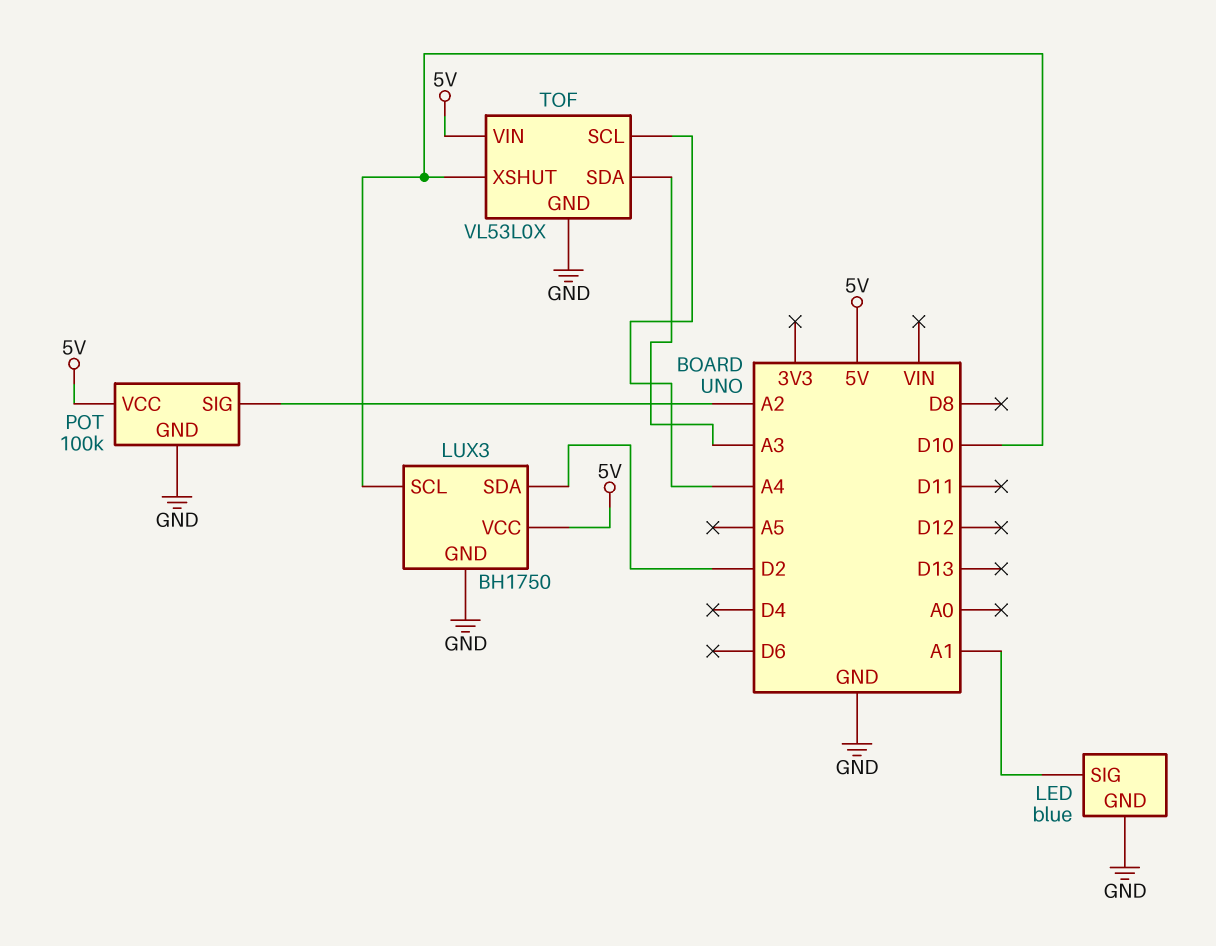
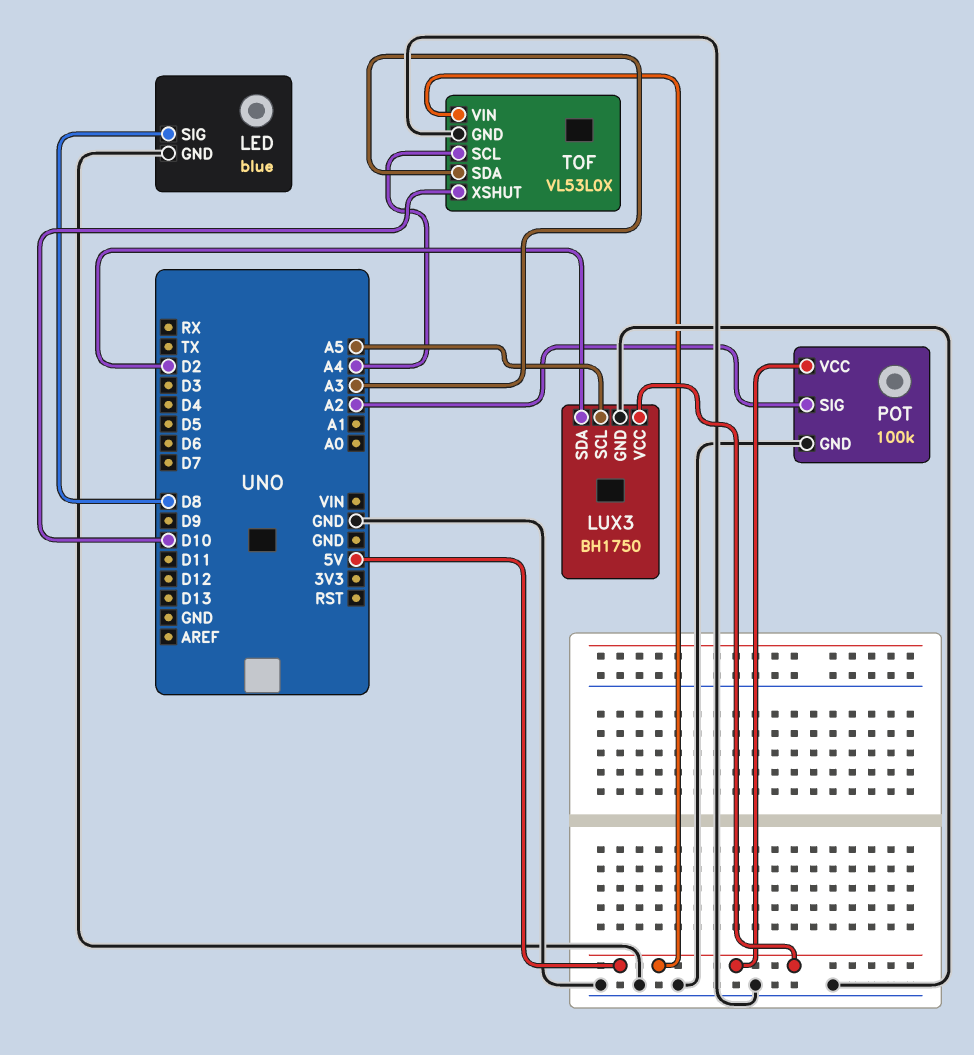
LED pin SIG: A1 -> D8
LUX3 pin SCL: D10 -> A5

